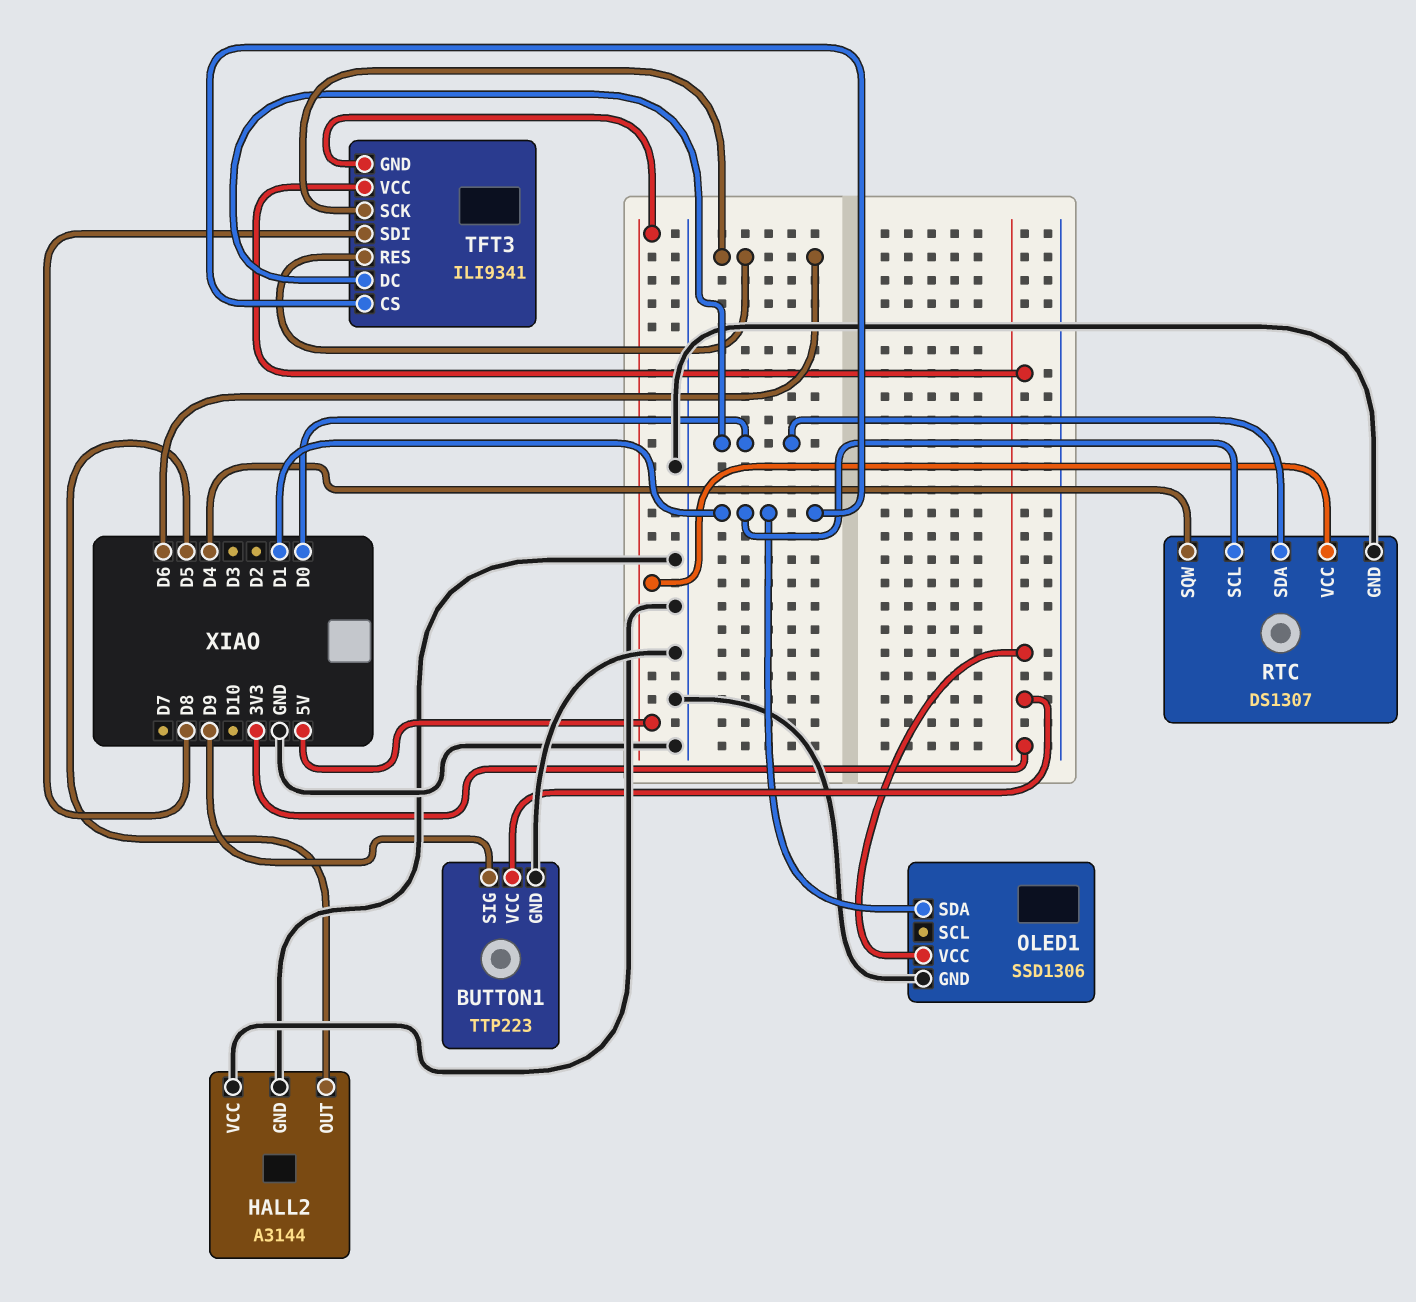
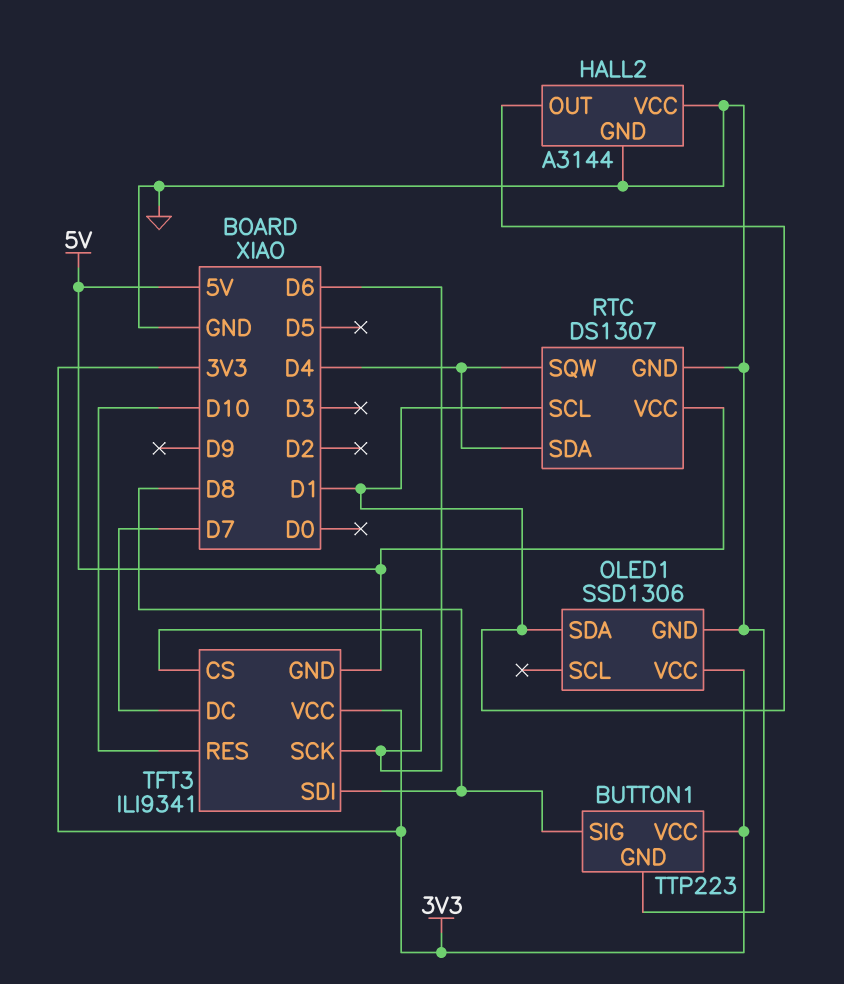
BUTTON1 pin SIG: D9 -> D8
HALL2 pin OUT: D5 -> D1
RTC pin SDA: D0 -> D4
TFT3 pin CS: D1 -> D6
TFT3 pin DC: D0 -> D7
TFT3 pin RES: D6 -> D10

